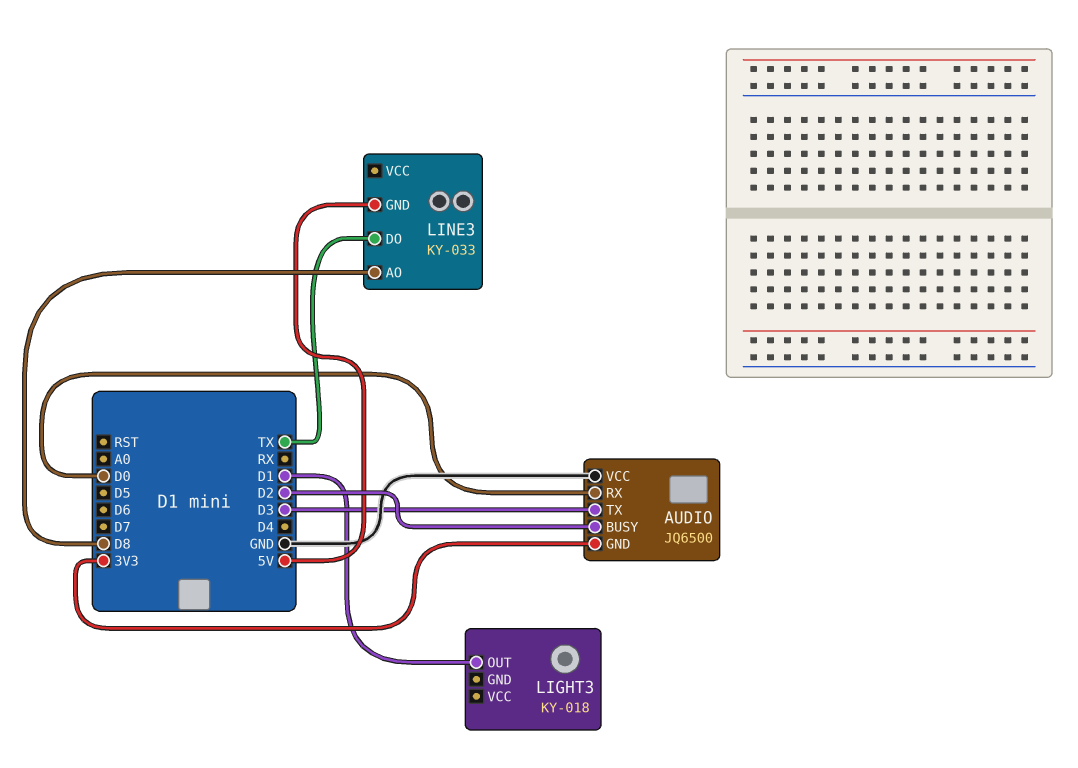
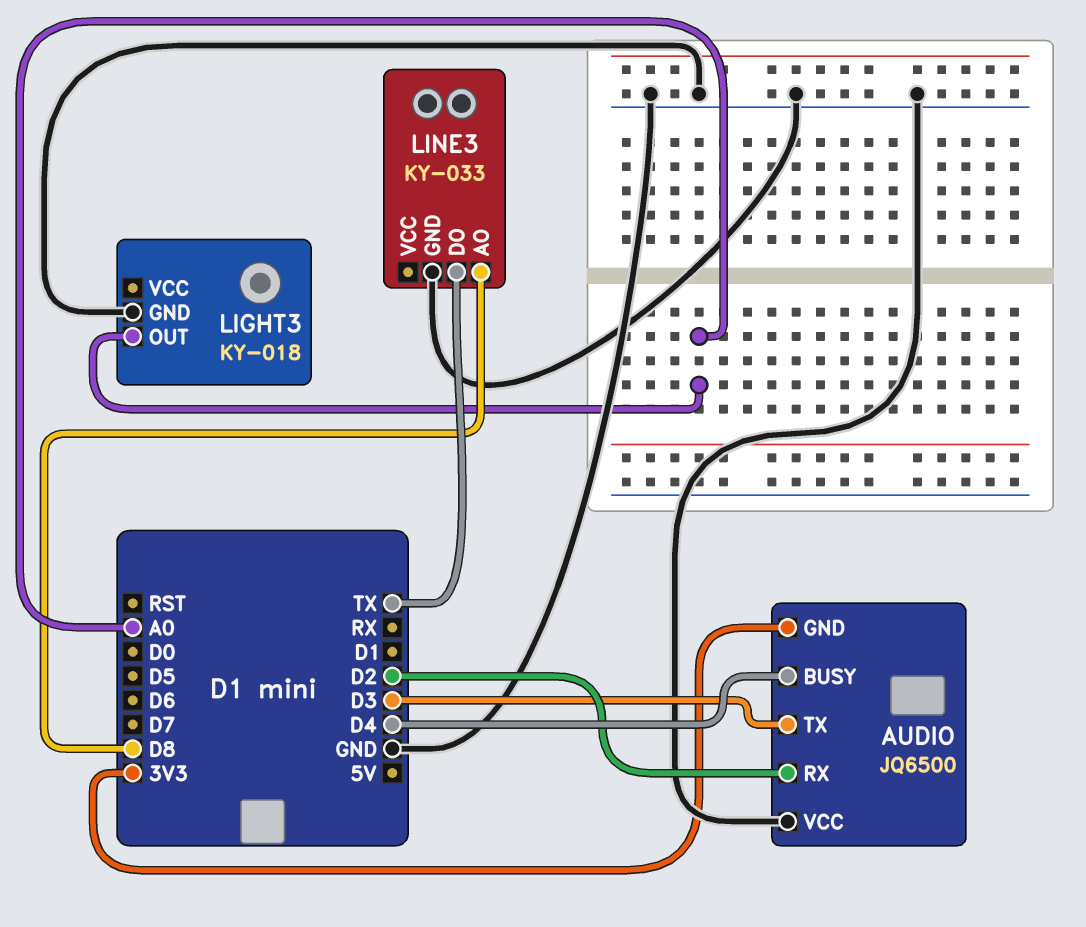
AUDIO pin BUSY: D2 -> D4
AUDIO pin RX: D0 -> D2
LIGHT3 pin GND: none -> GND
LIGHT3 pin OUT: D1 -> A0
LINE3 pin GND: 5V -> GND

